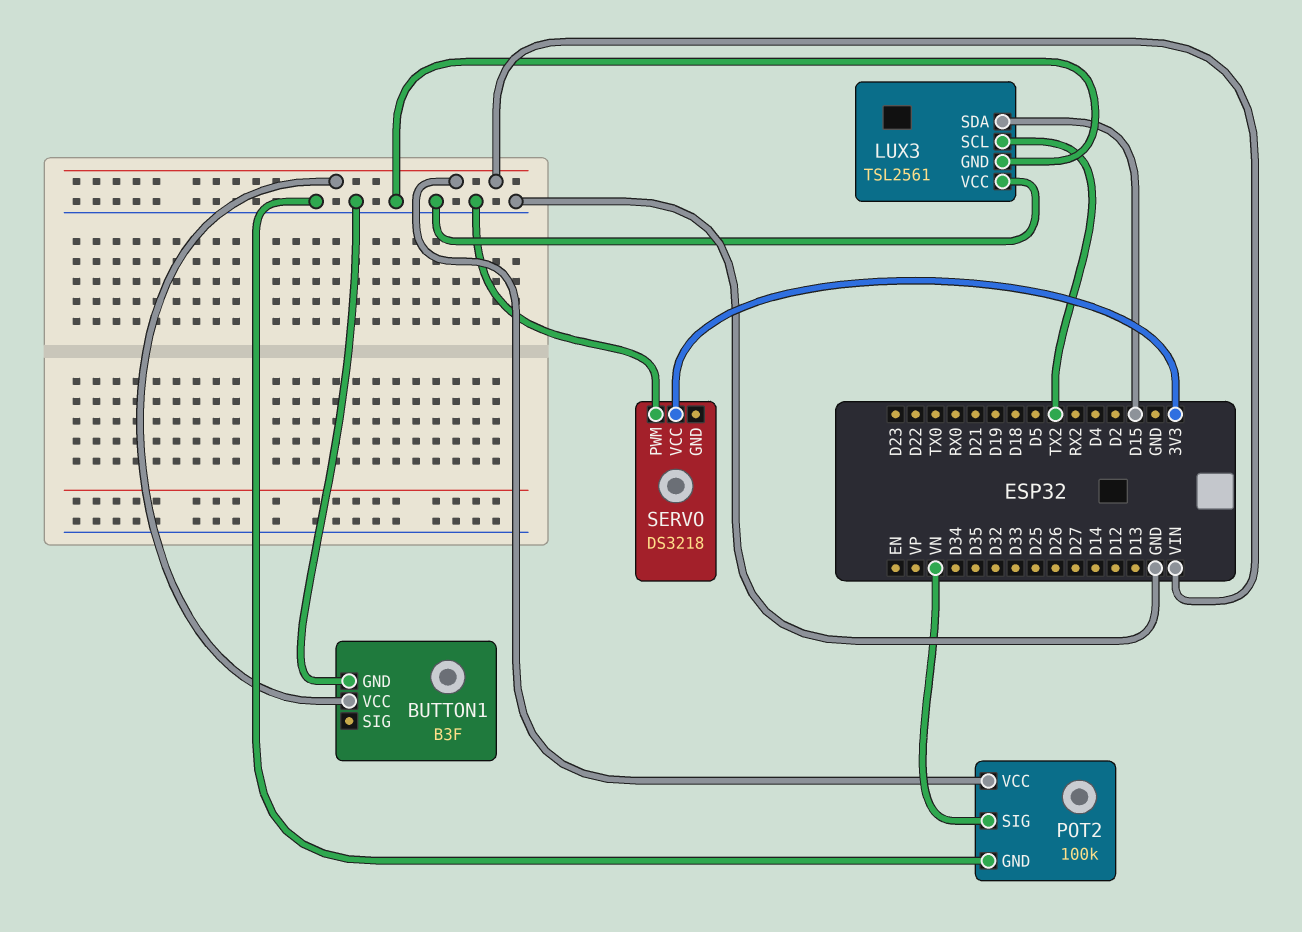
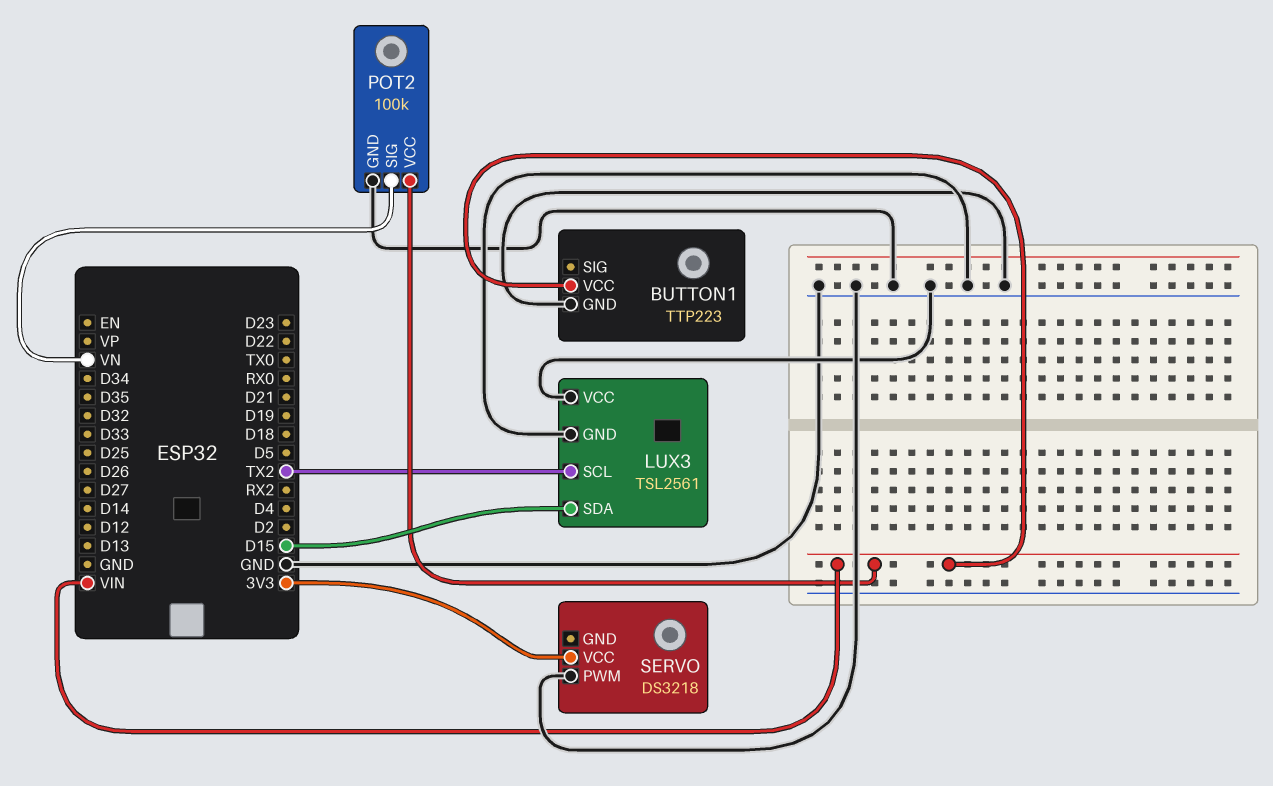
BUTTON1: B3F -> TTP223

